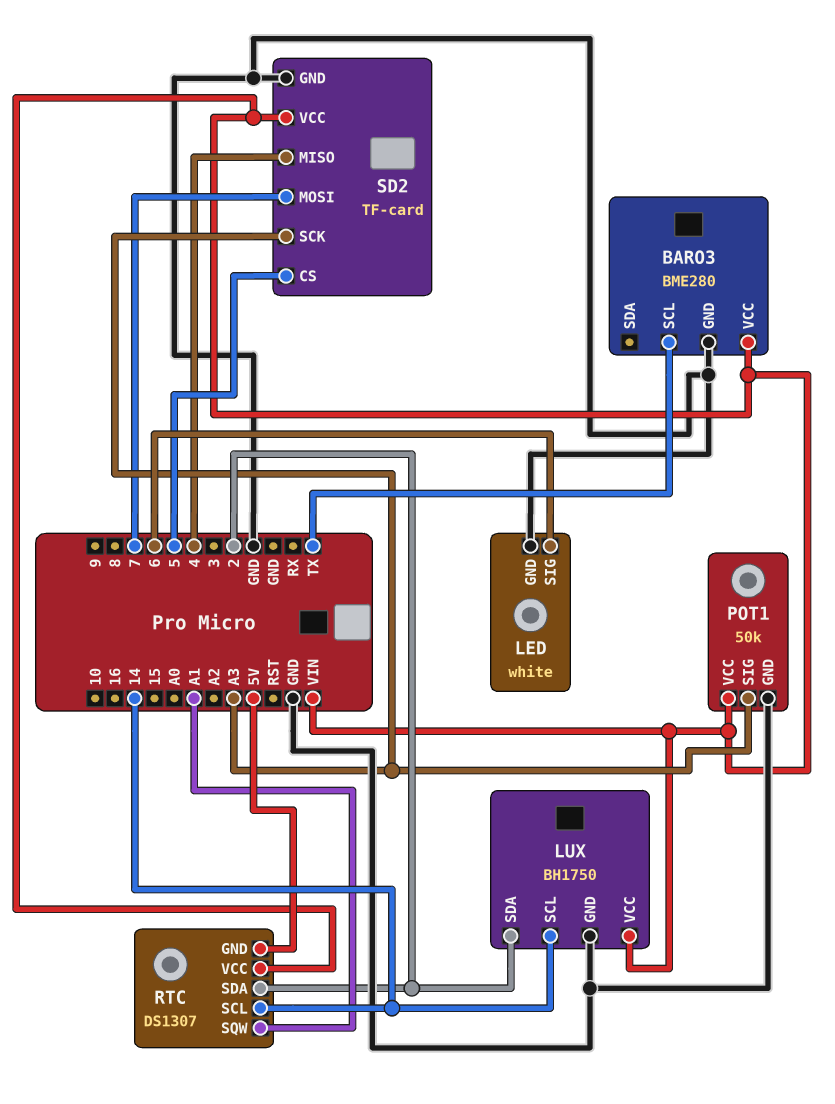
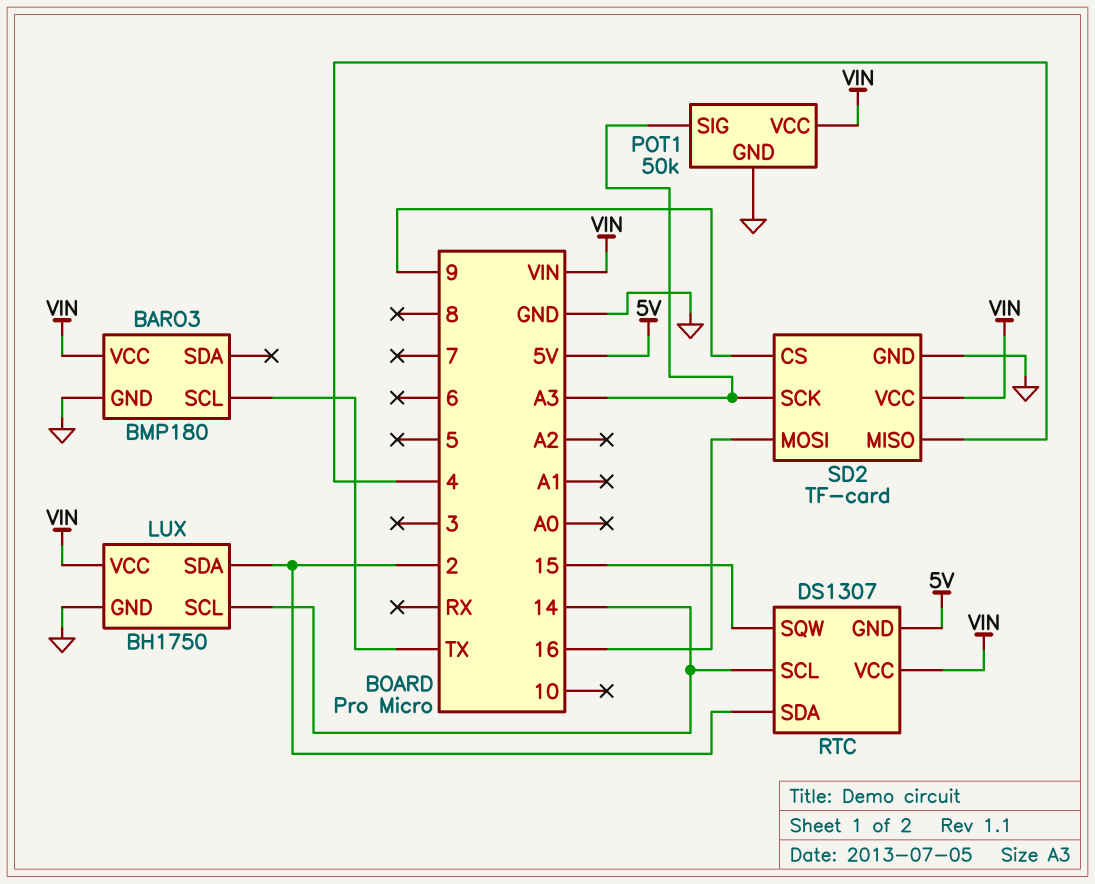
BARO3: BME280 -> BMP180
LED: white -> none
LED pin GND: GND -> none
LED pin SIG: 6 -> none
RTC pin SQW: A1 -> 15
SD2 pin CS: 5 -> 9
SD2 pin MOSI: 7 -> 16

